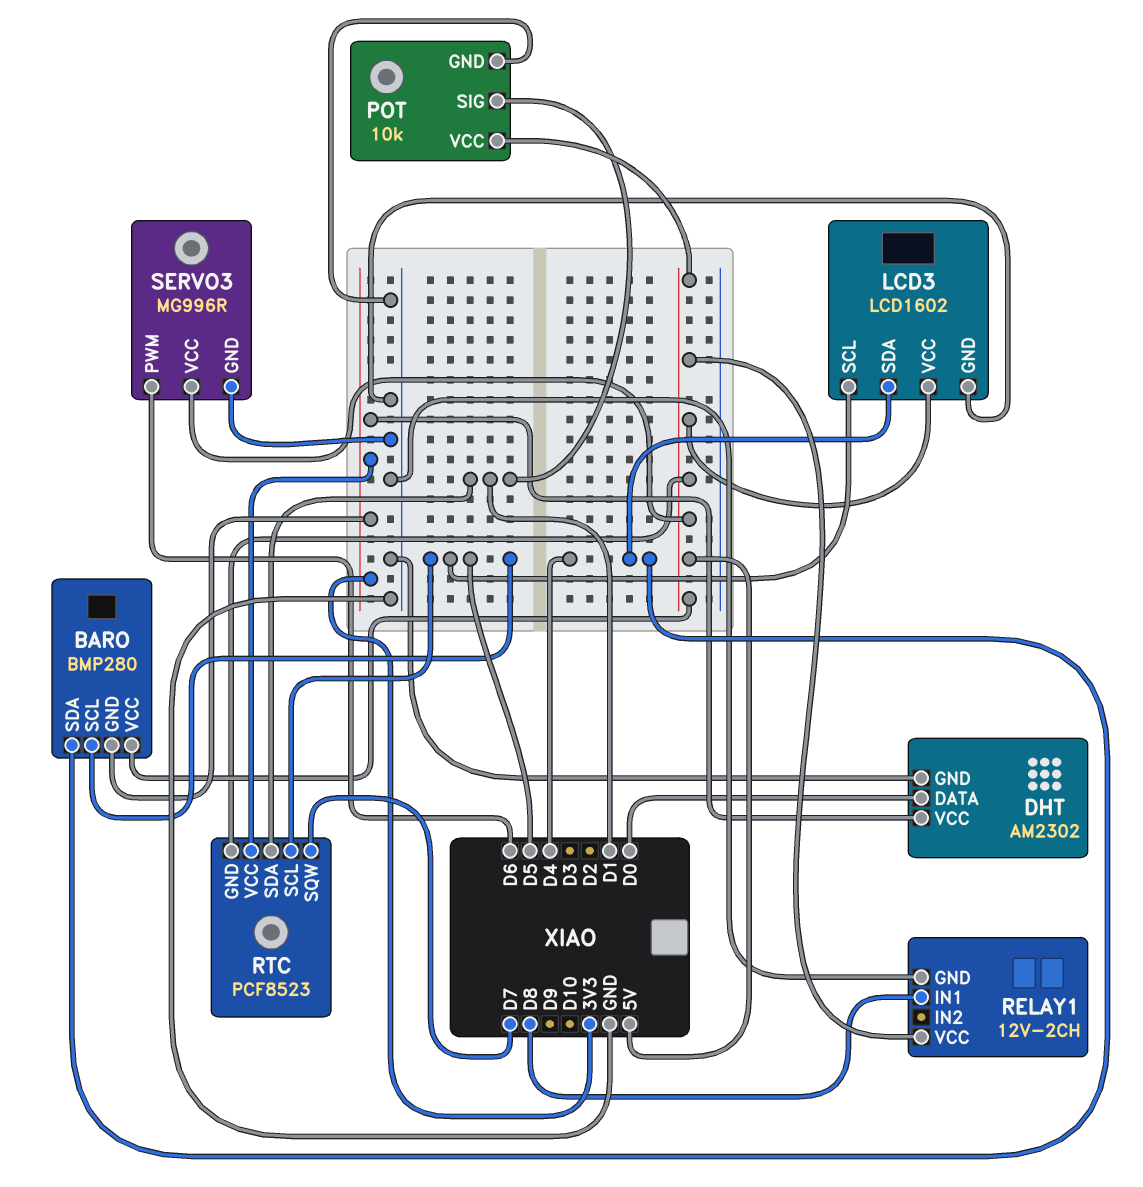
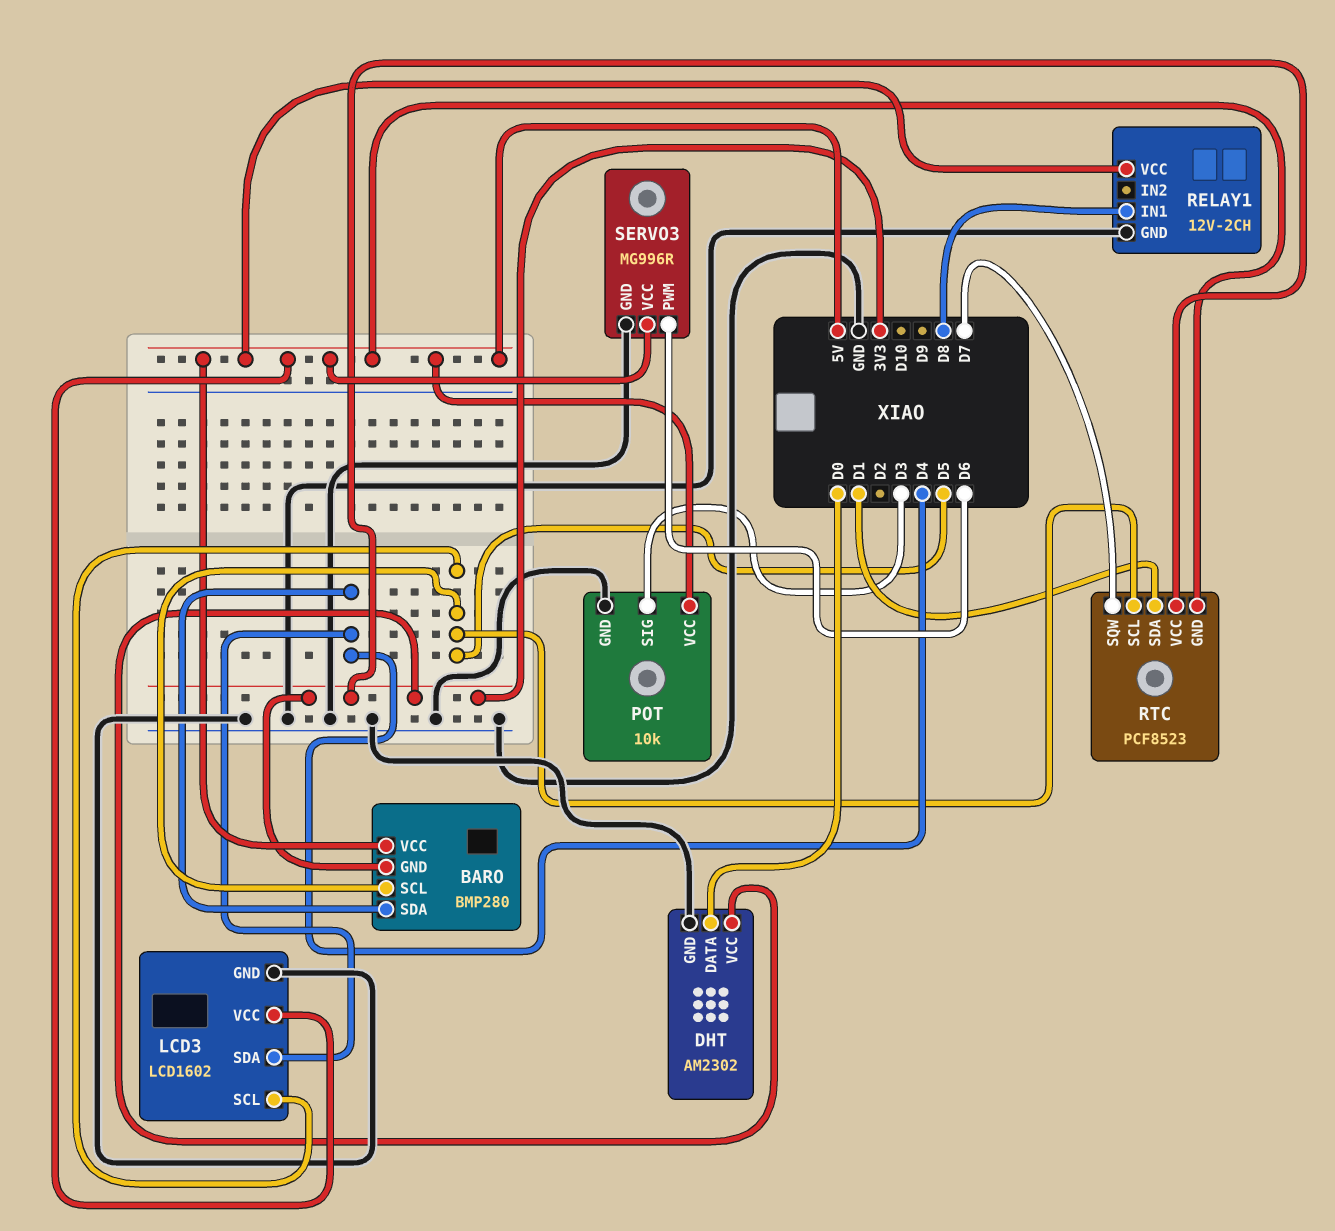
POT pin SIG: D1 -> D3

